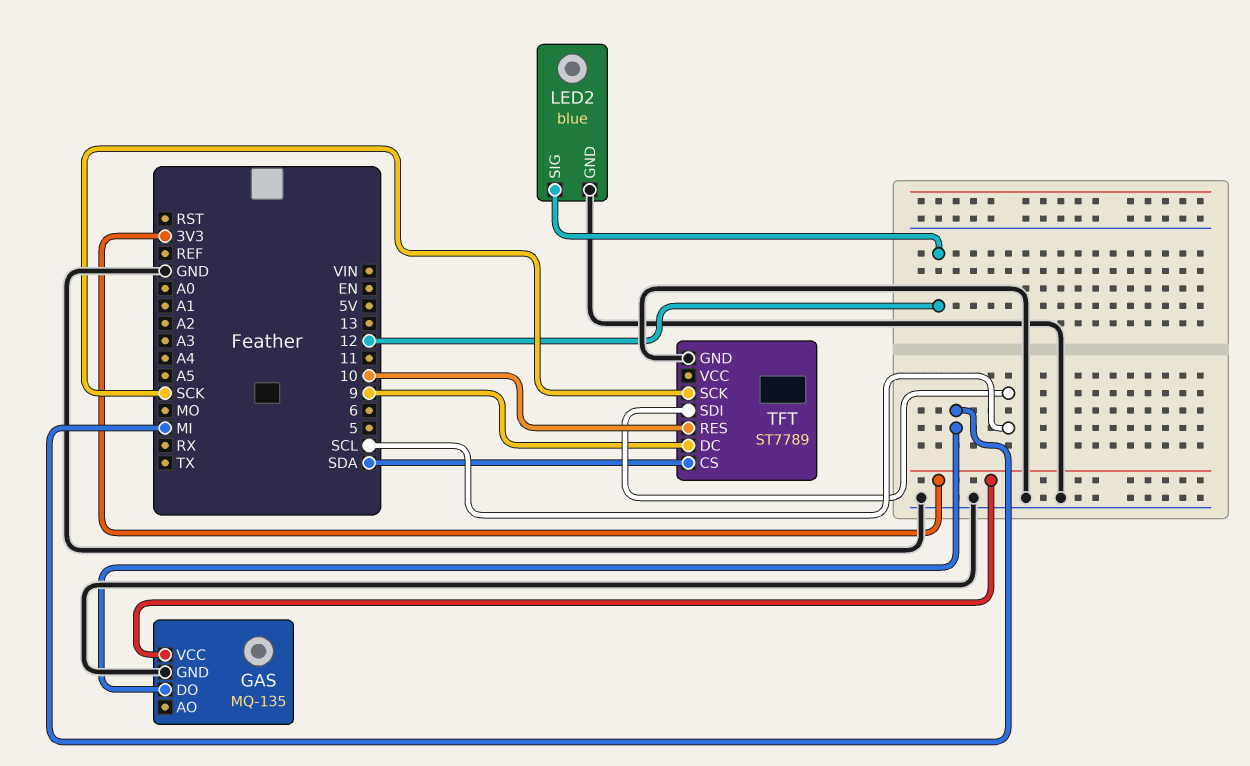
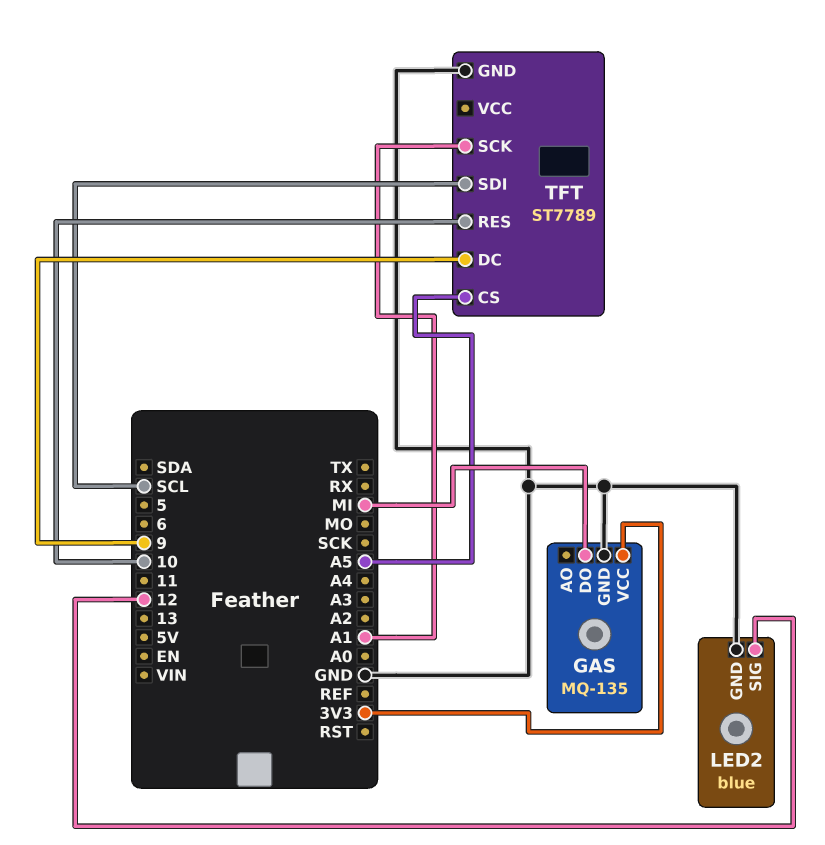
TFT pin CS: SDA -> A5
TFT pin SCK: SCK -> A1

